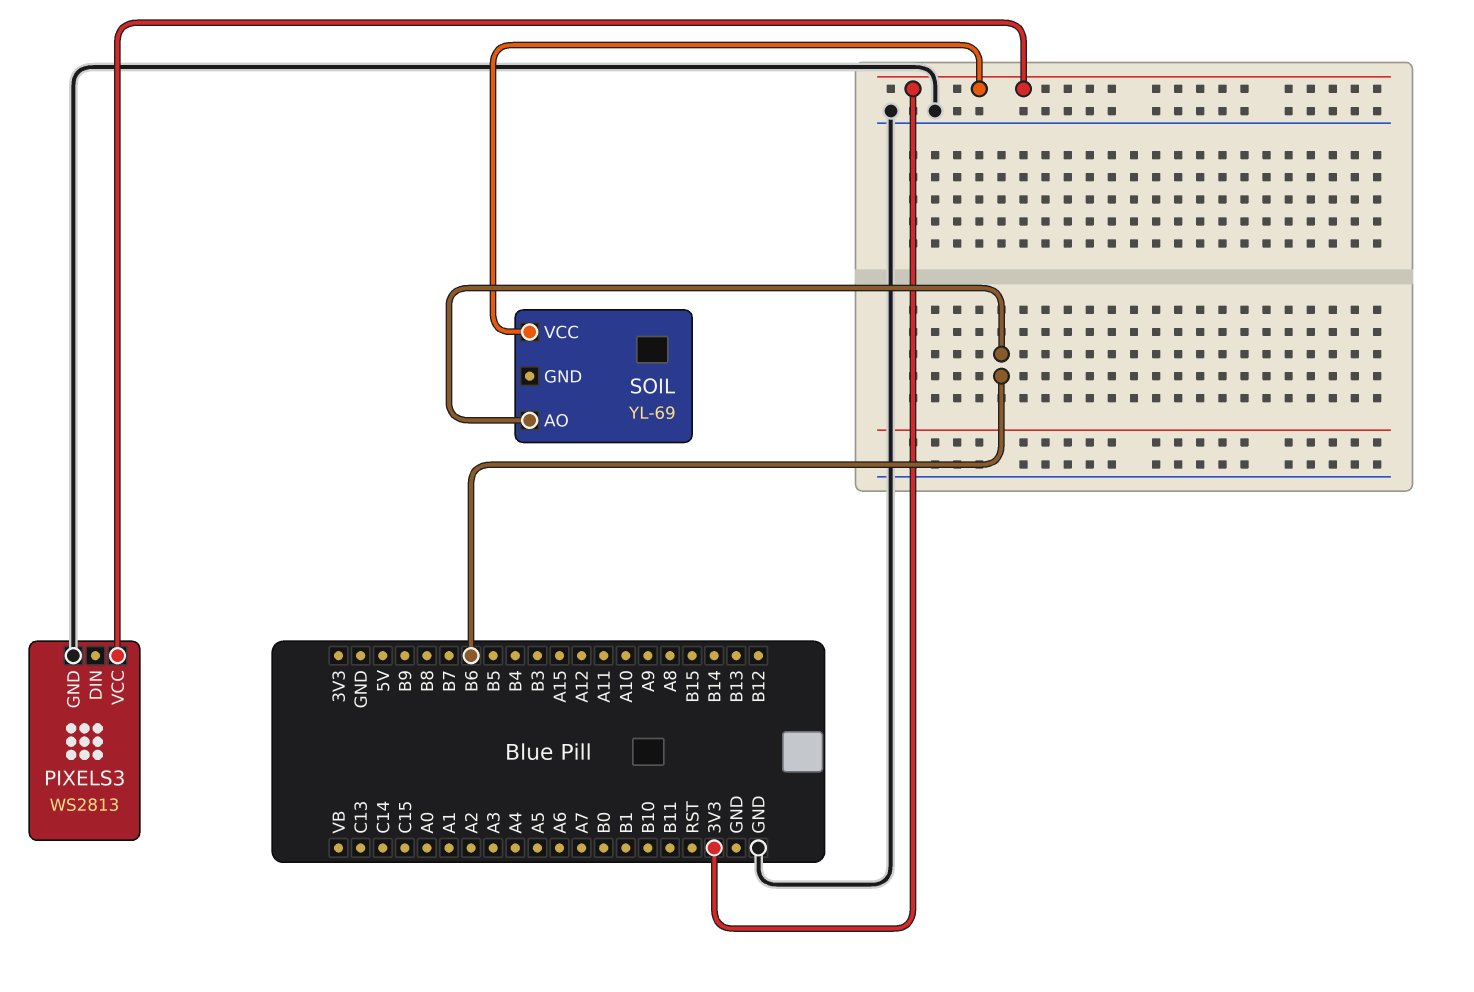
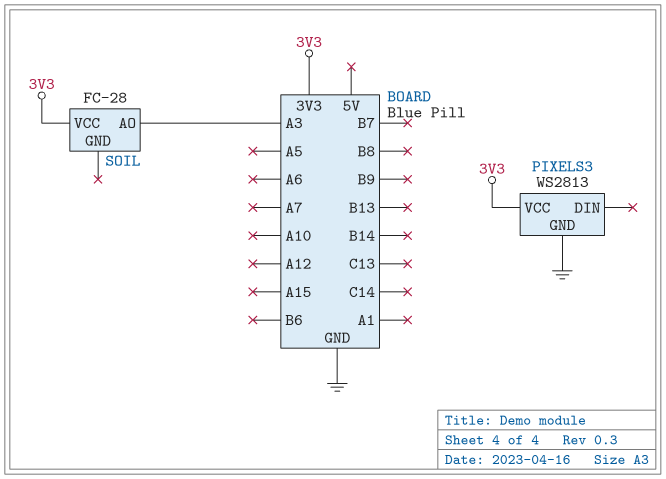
SOIL: YL-69 -> FC-28
SOIL pin AO: B6 -> A3

